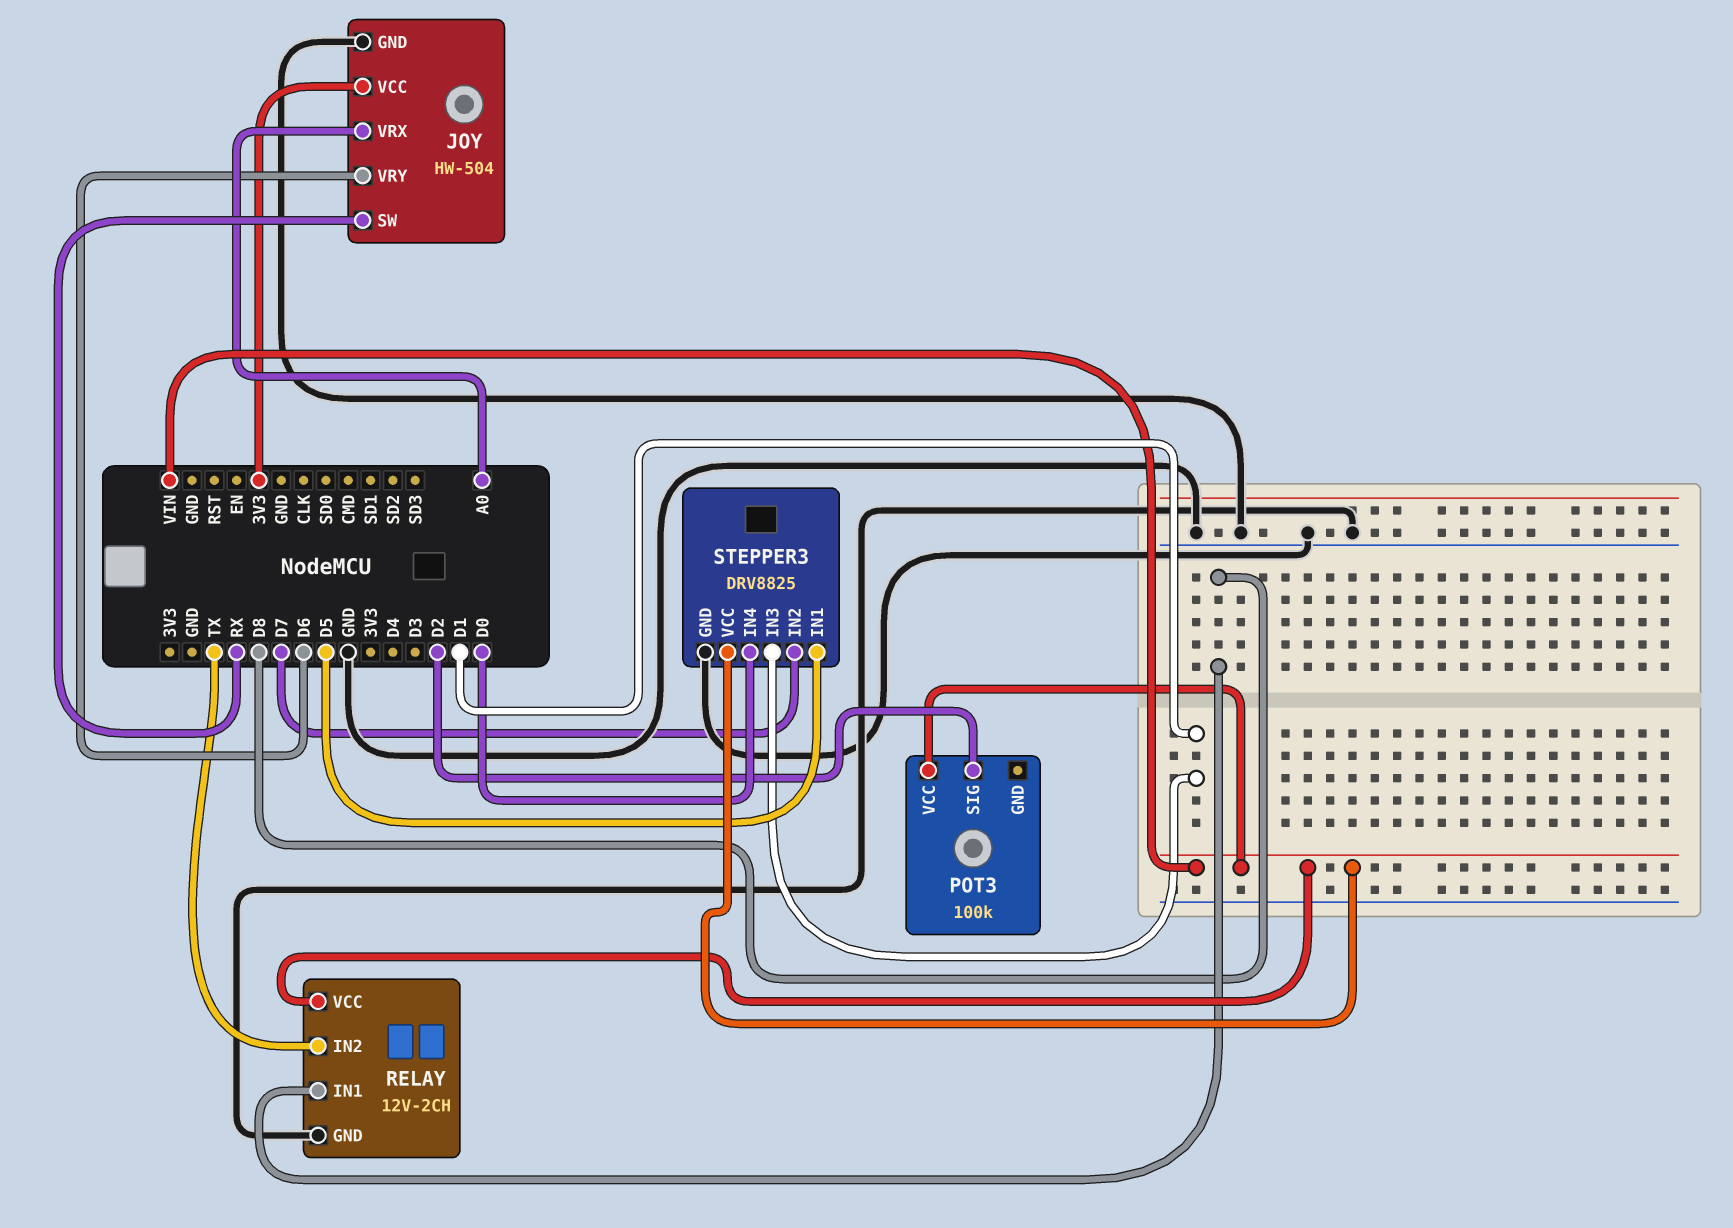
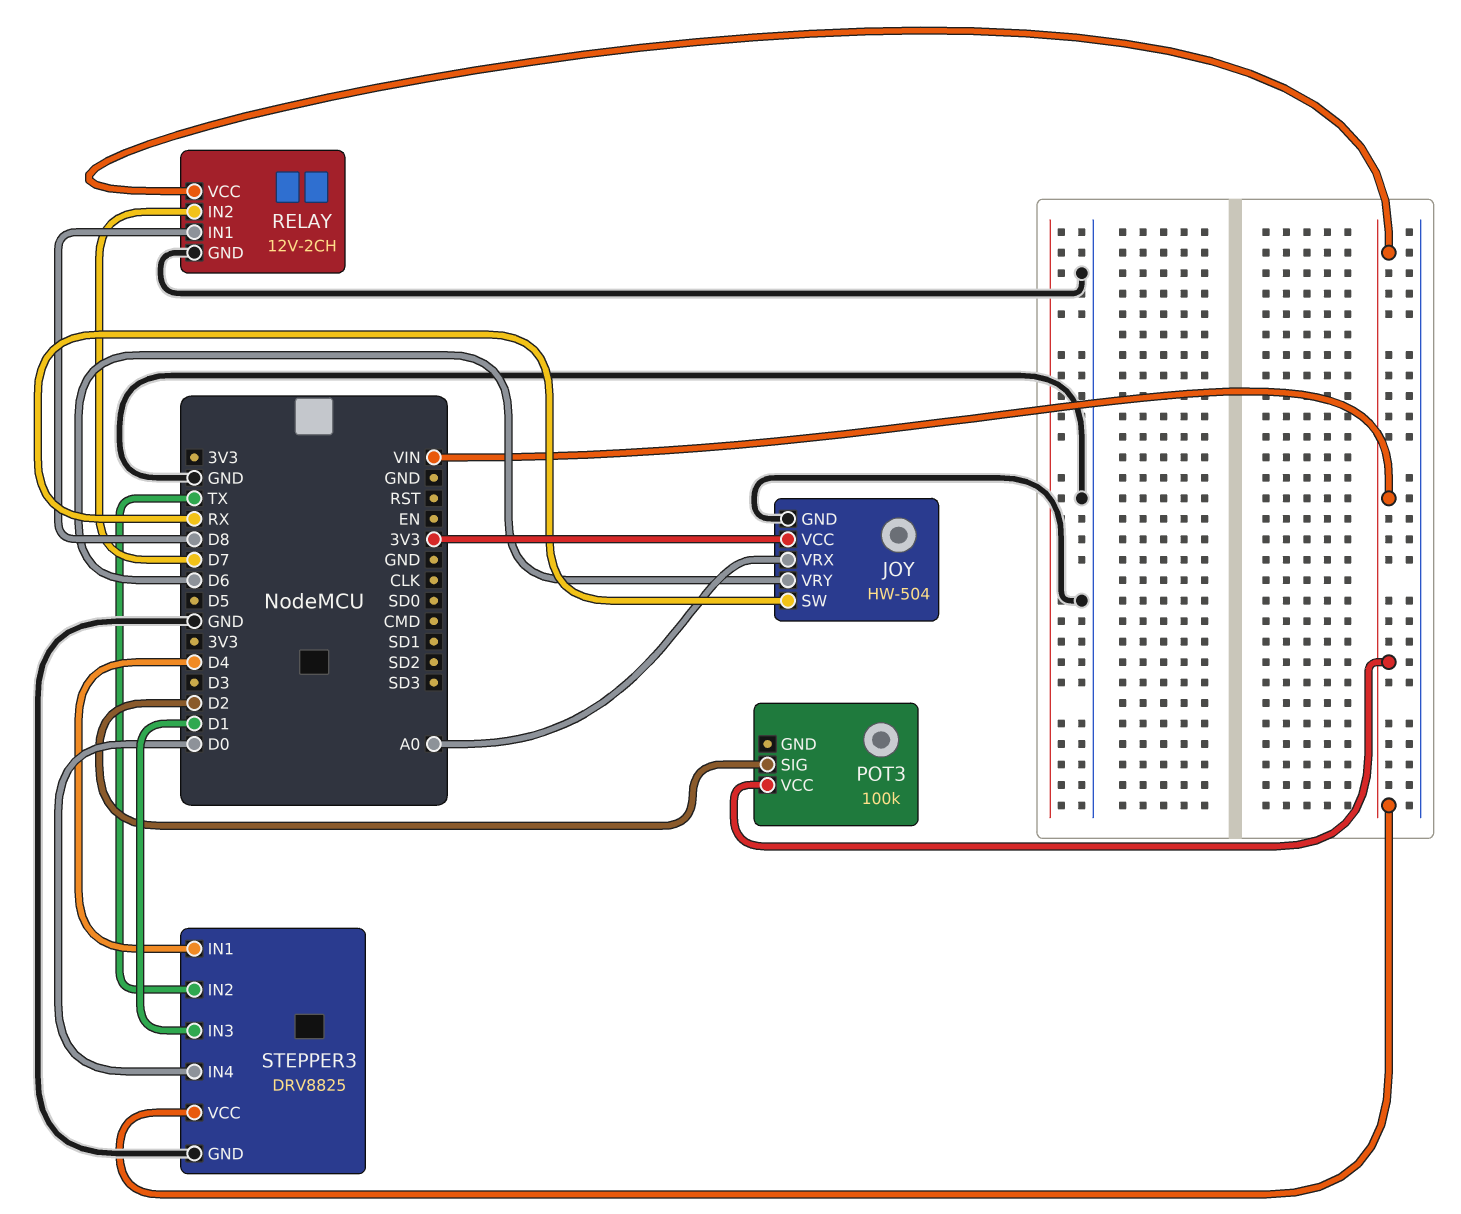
RELAY pin IN2: TX -> D7
STEPPER3 pin IN1: D5 -> D4
STEPPER3 pin IN2: D7 -> TX

